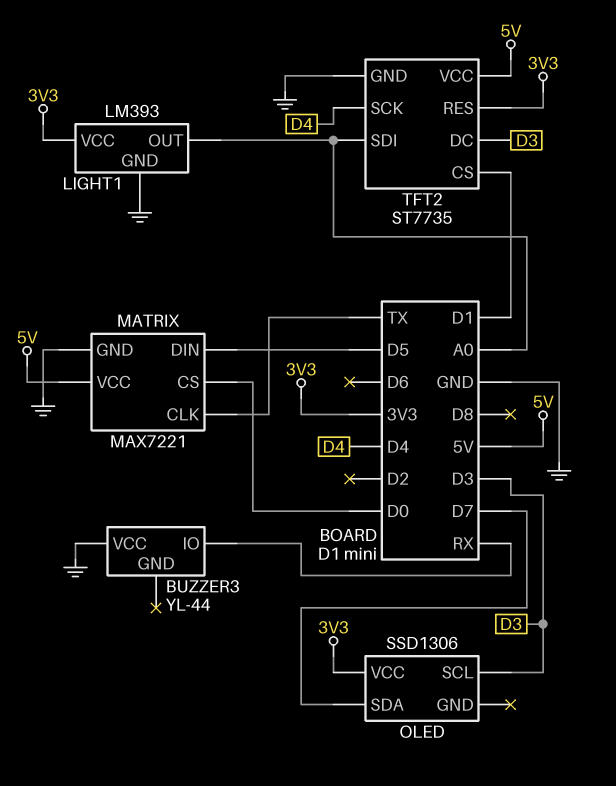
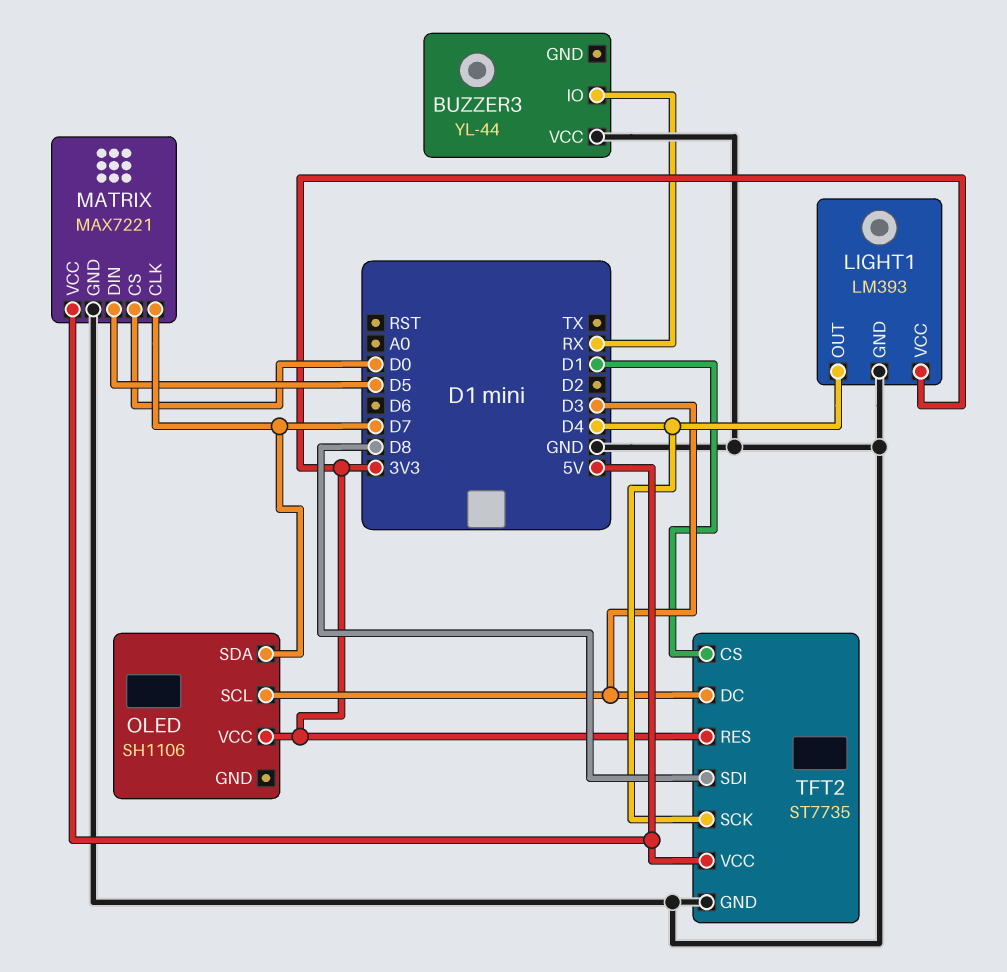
LIGHT1 pin OUT: A0 -> D4
MATRIX pin CLK: TX -> D7
OLED: SSD1306 -> SH1106
TFT2 pin SDI: A0 -> D8

